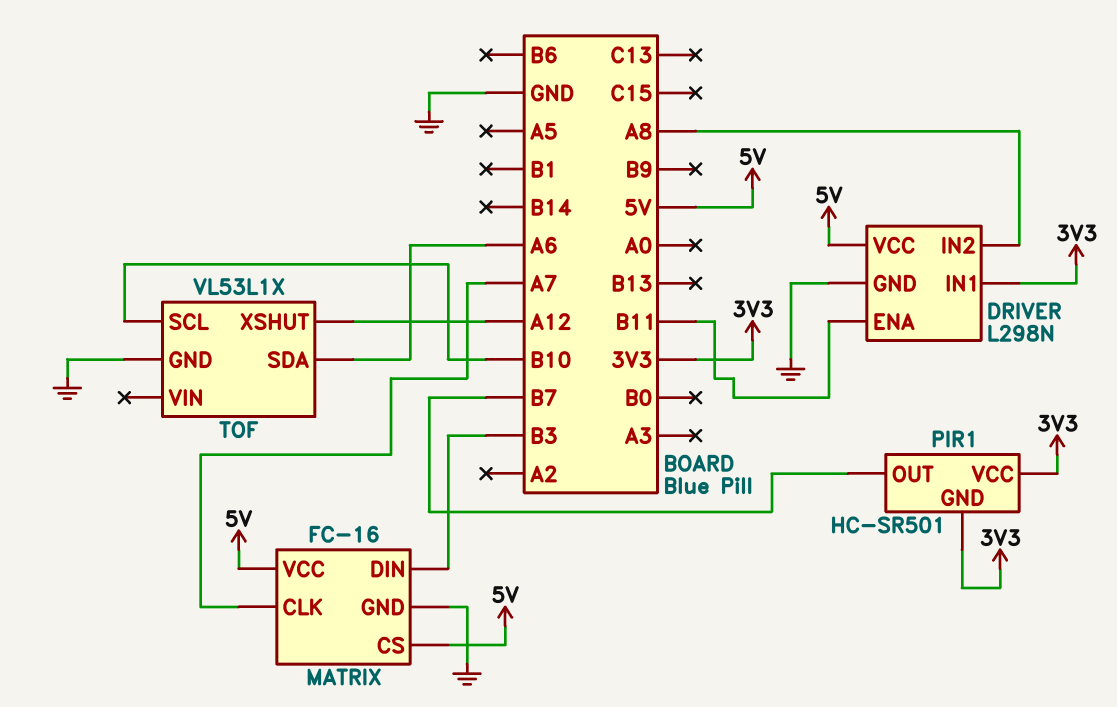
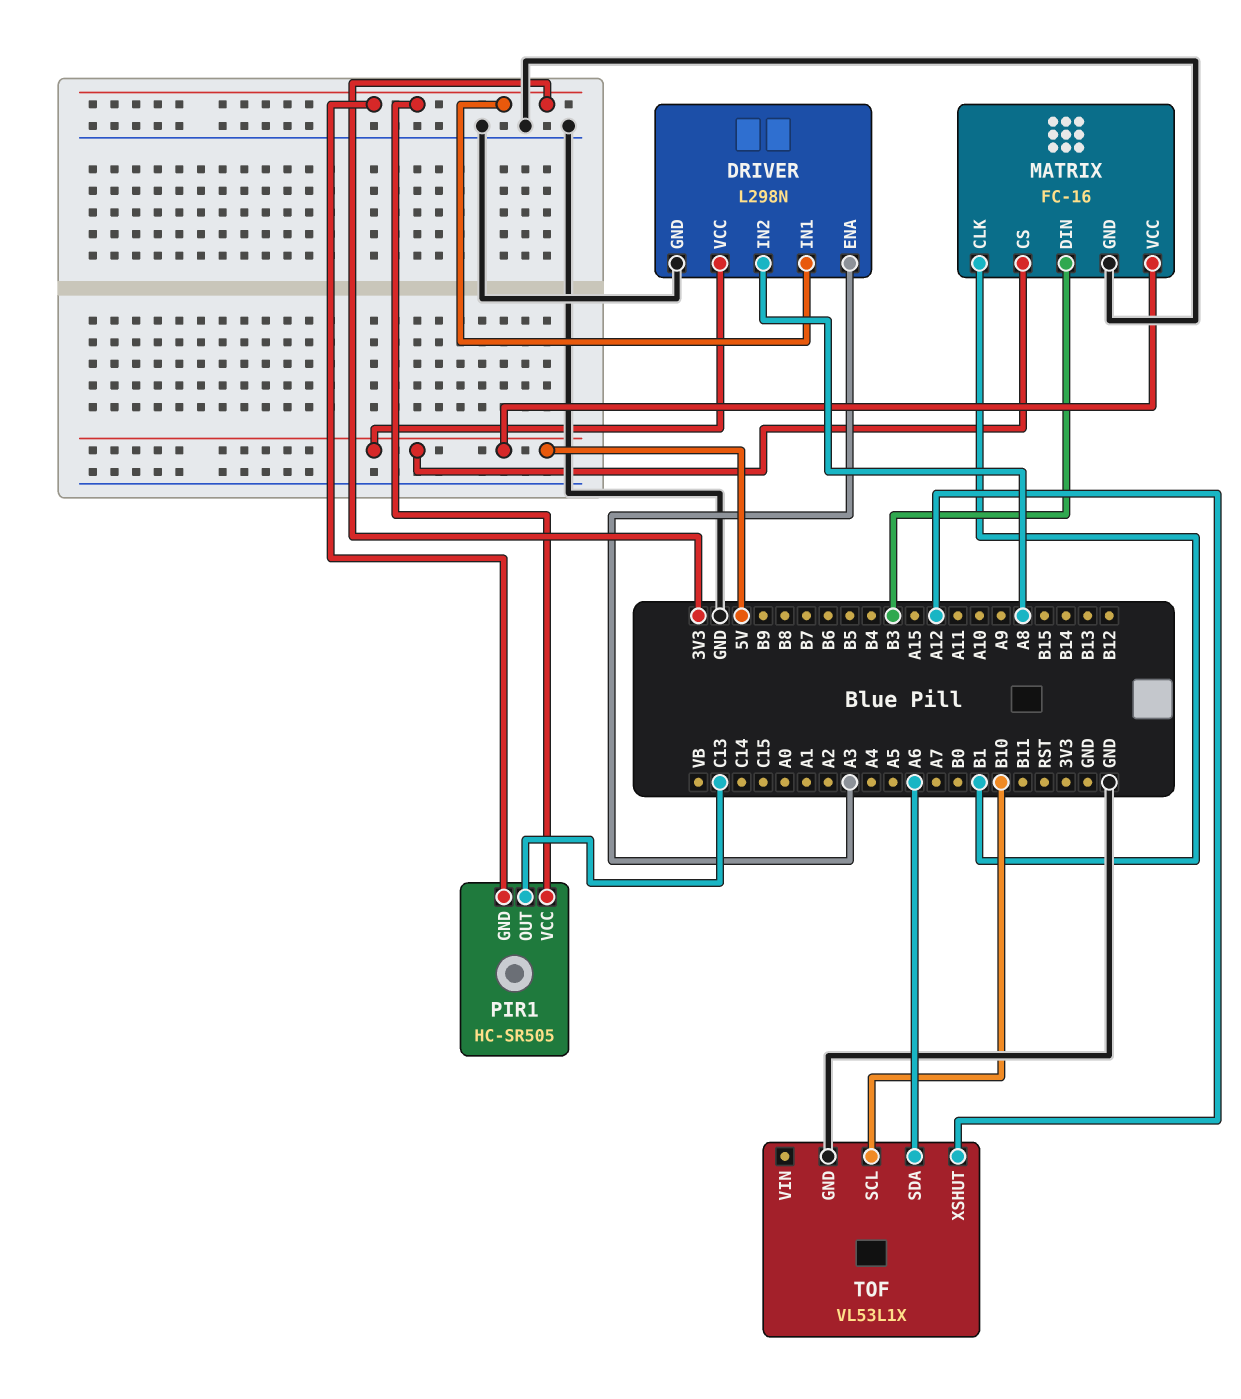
DRIVER pin ENA: B11 -> A3
MATRIX pin CLK: A7 -> B1
PIR1: HC-SR501 -> HC-SR505
PIR1 pin OUT: B7 -> C13

